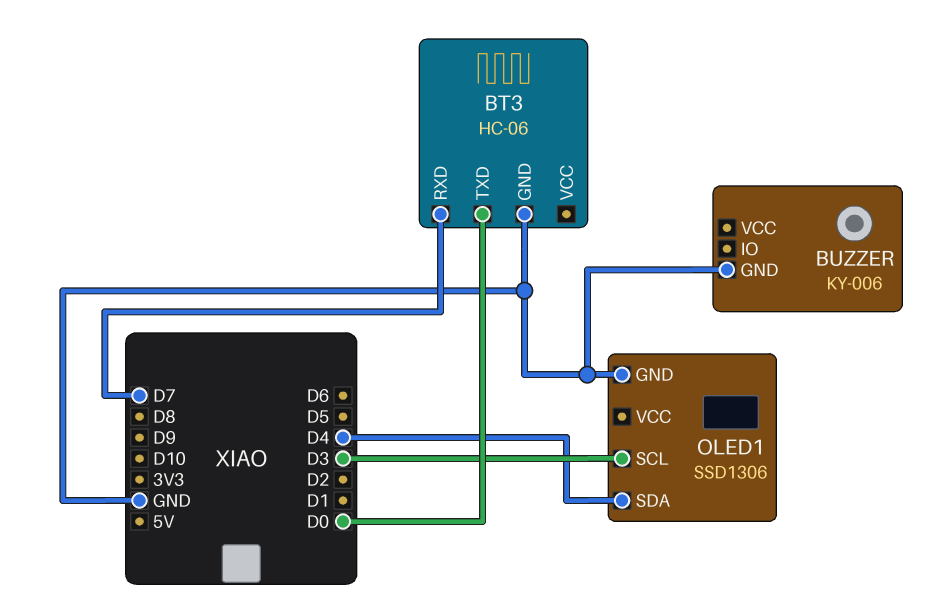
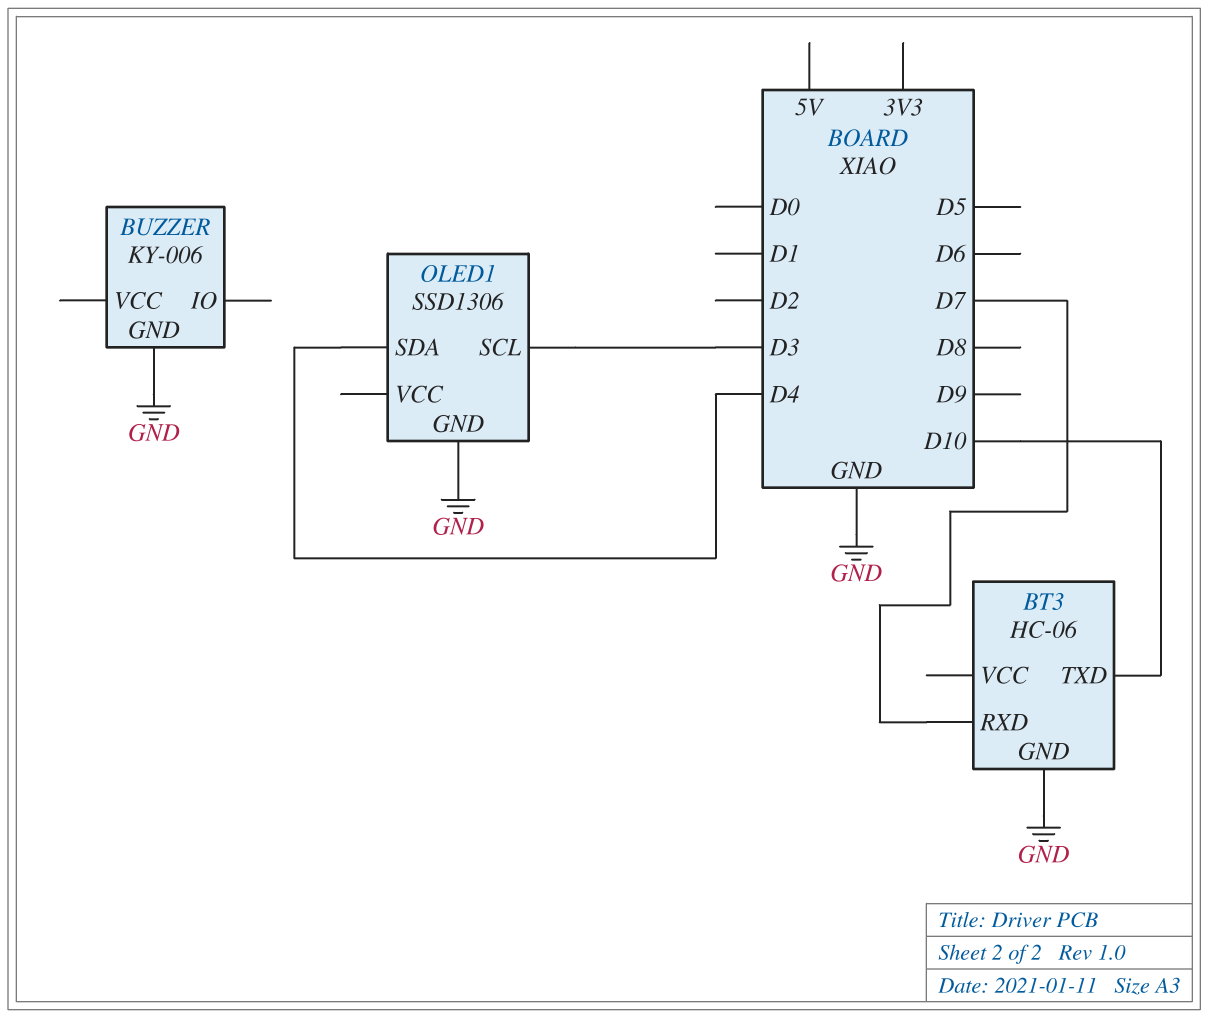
BT3 pin TXD: D0 -> D10

